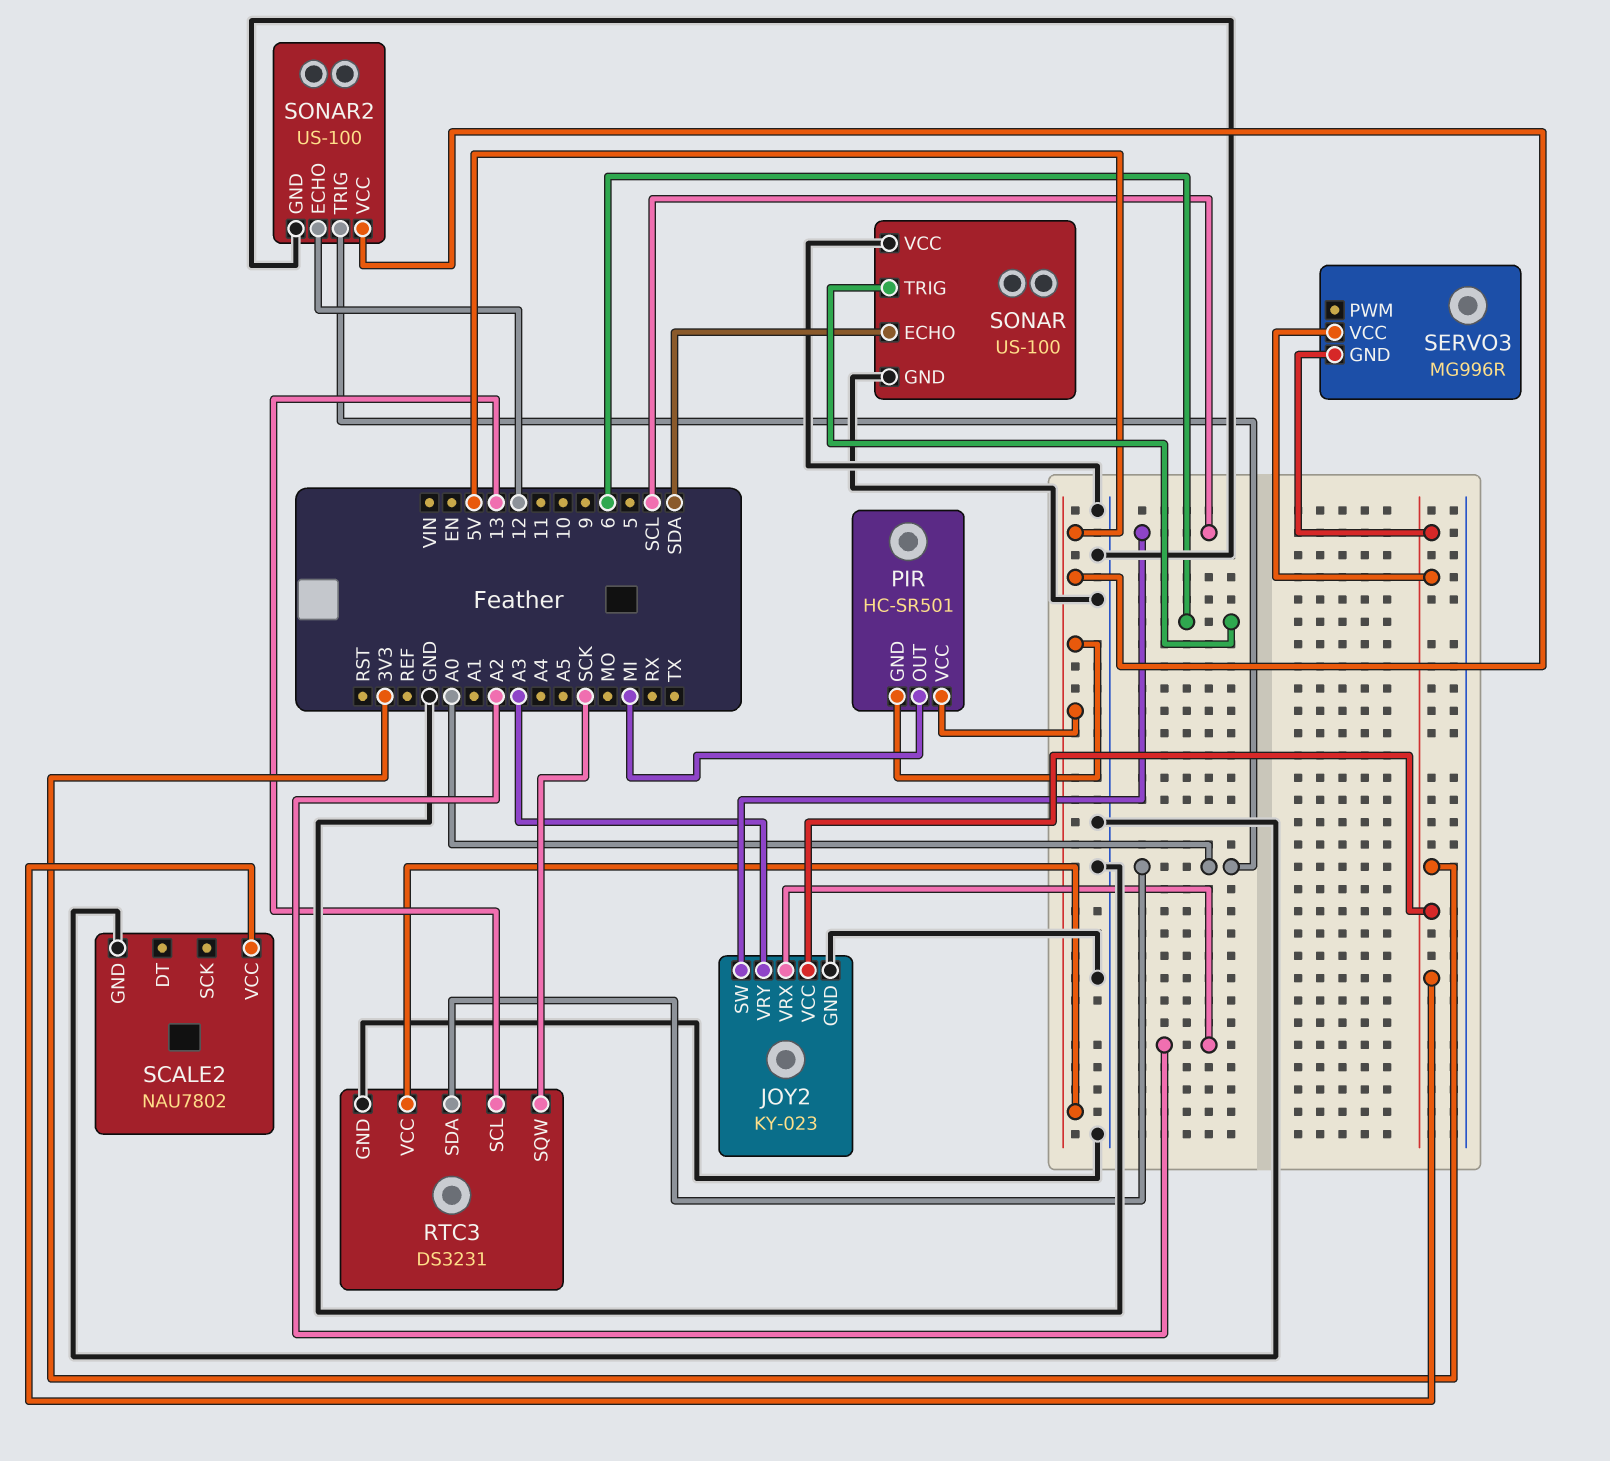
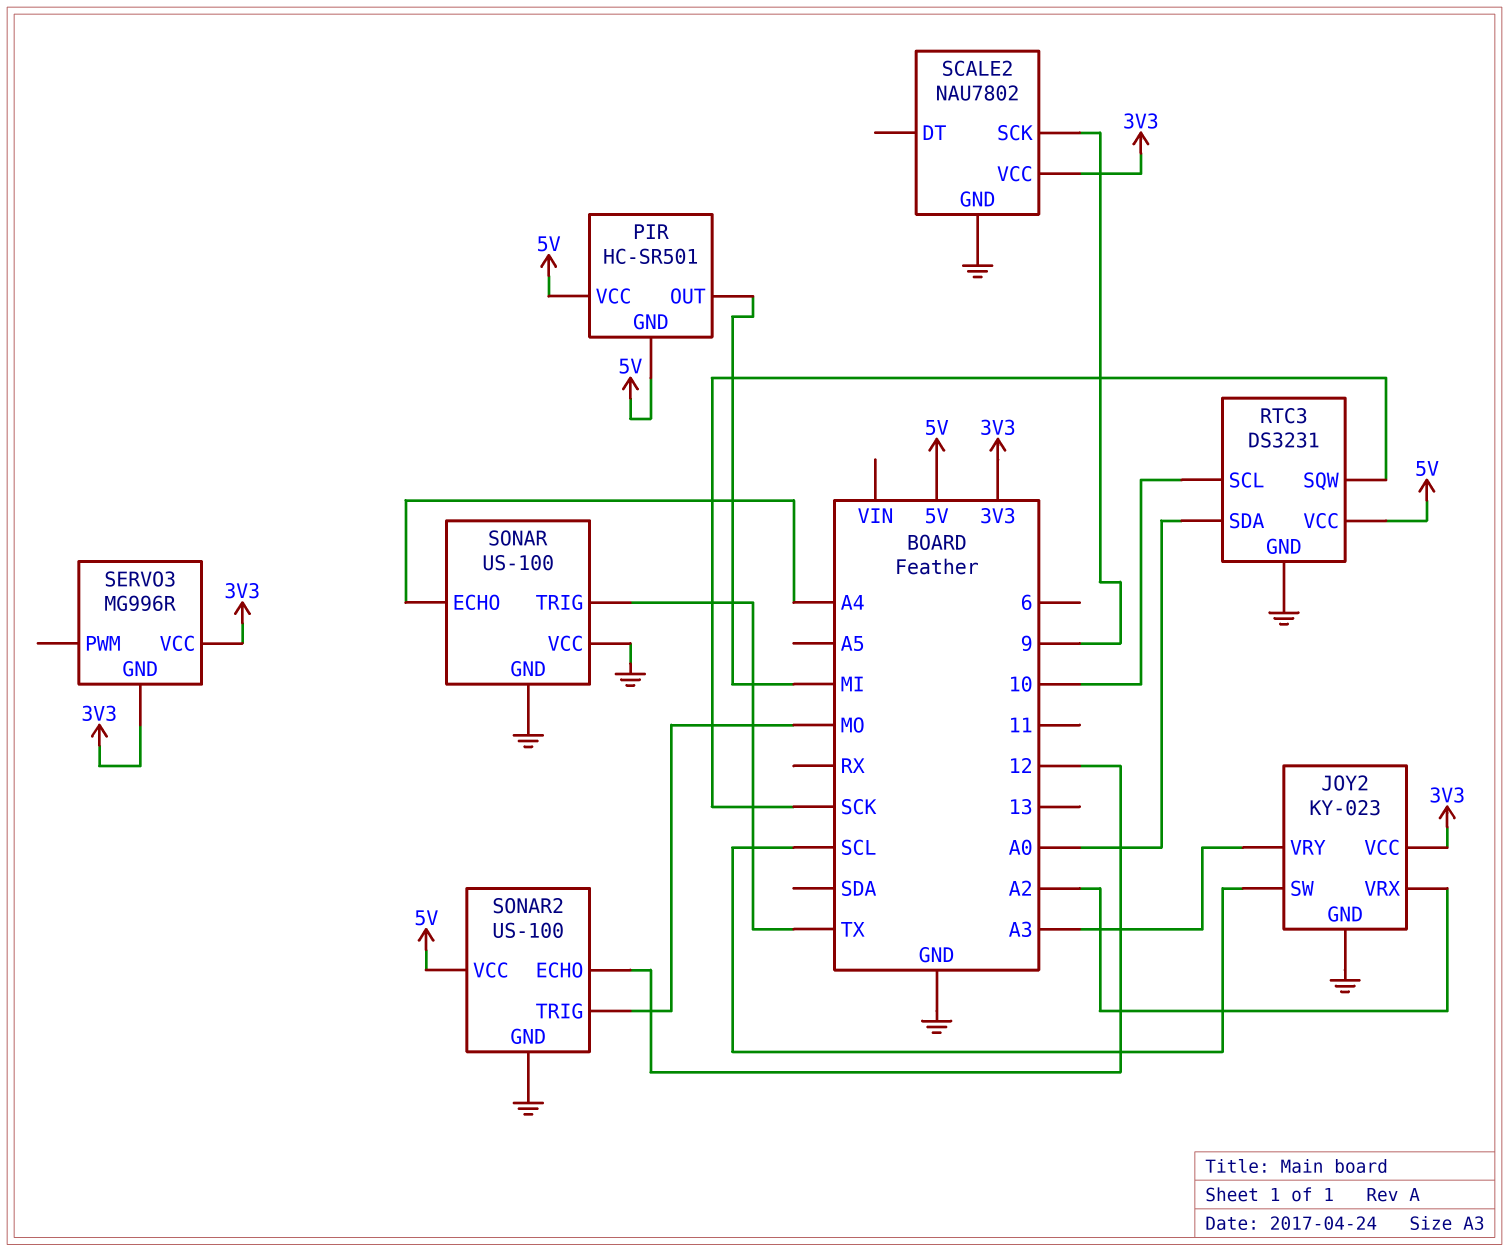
RTC3 pin SCL: 13 -> 10
SCALE2 pin SCK: none -> 9
SONAR pin ECHO: SDA -> A4
SONAR pin TRIG: 6 -> TX
SONAR2 pin TRIG: A0 -> MO

